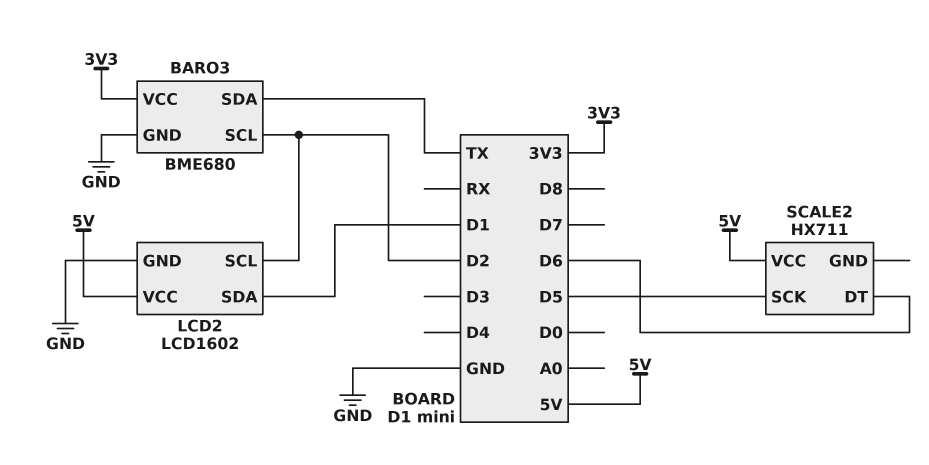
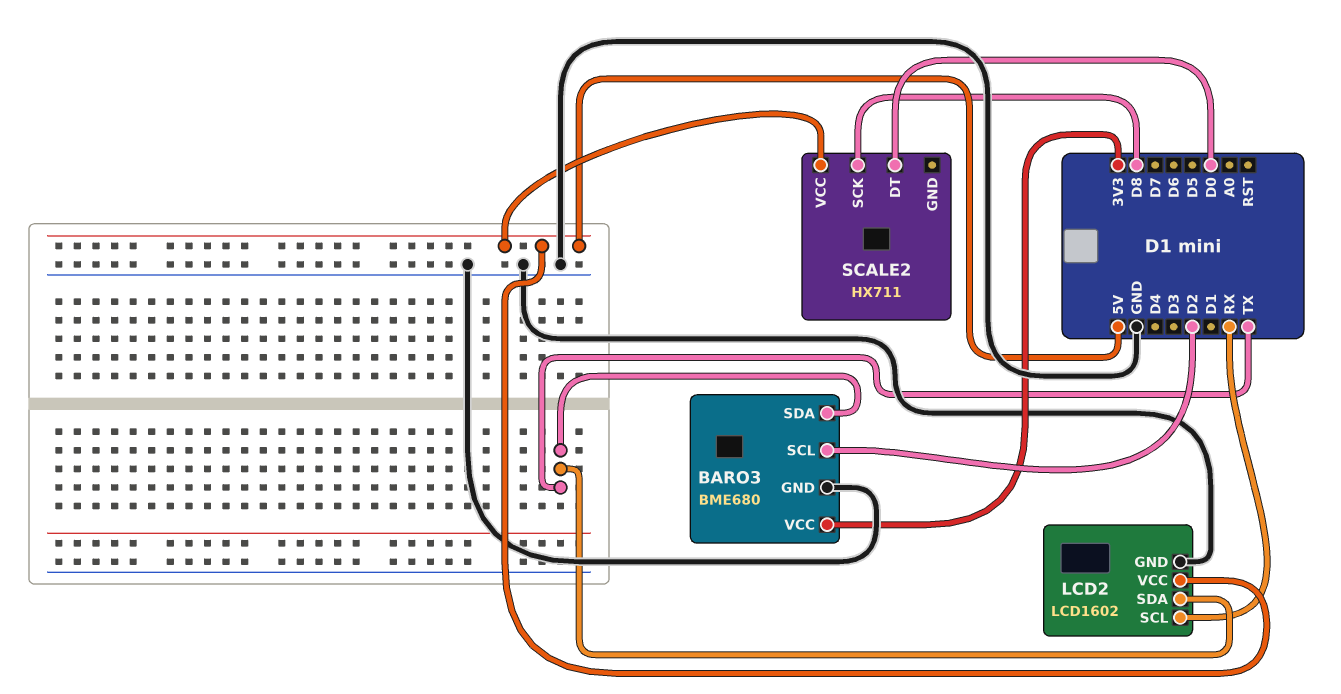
LCD2 pin SCL: D2 -> RX
LCD2 pin SDA: D1 -> TX
SCALE2 pin DT: D6 -> D0
SCALE2 pin SCK: D5 -> D8

